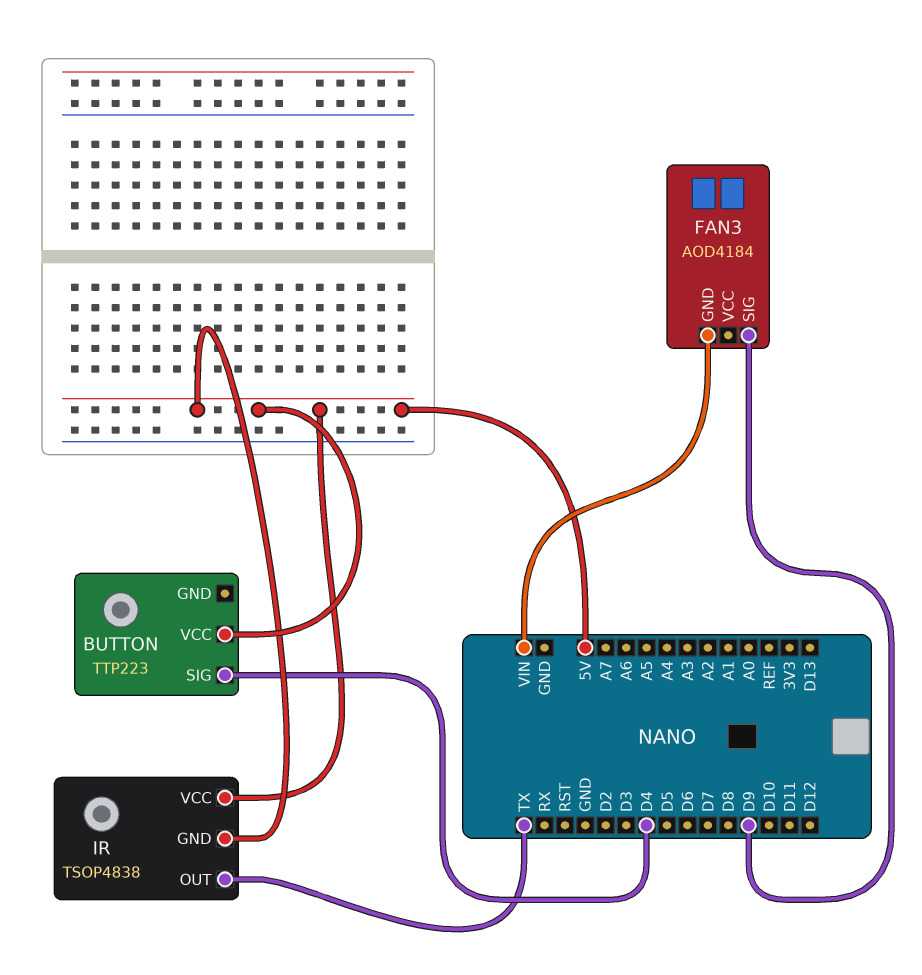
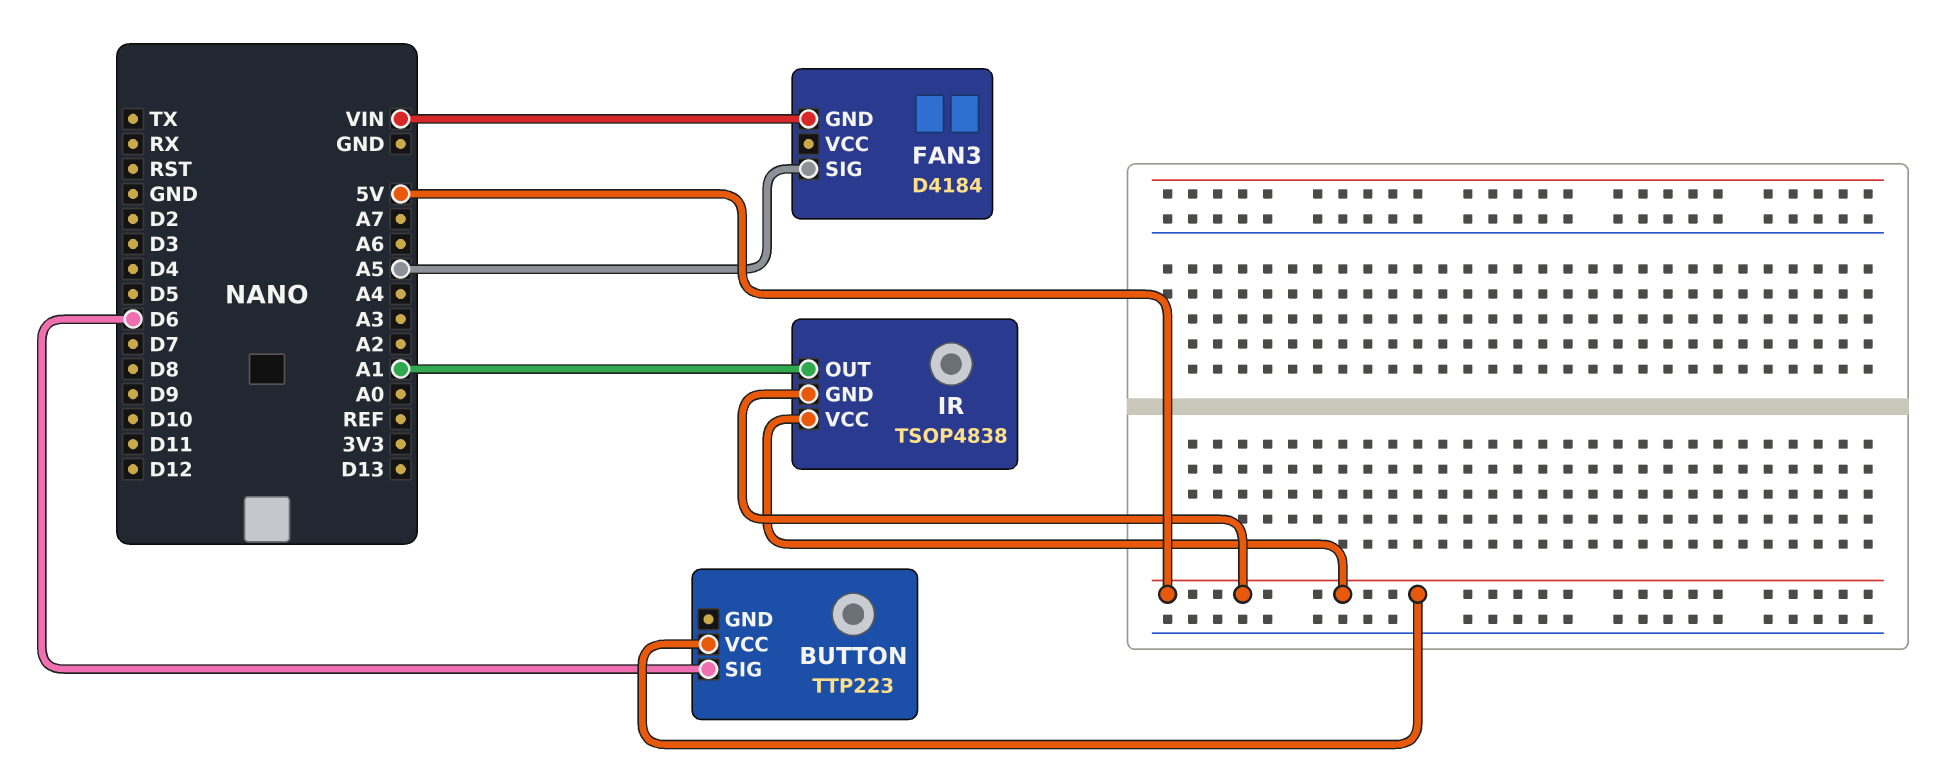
BUTTON pin SIG: D4 -> D6
FAN3: AOD4184 -> D4184
FAN3 pin SIG: D9 -> A5
IR pin OUT: TX -> A1

